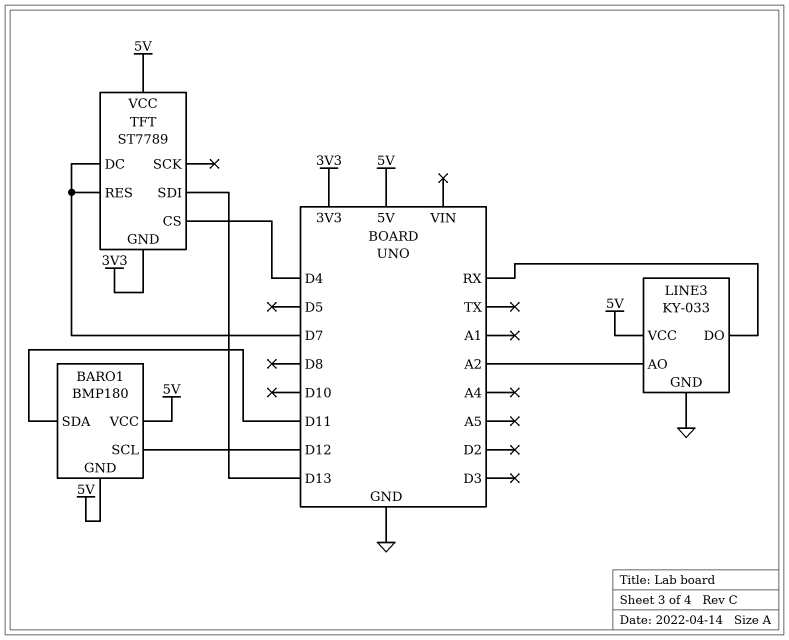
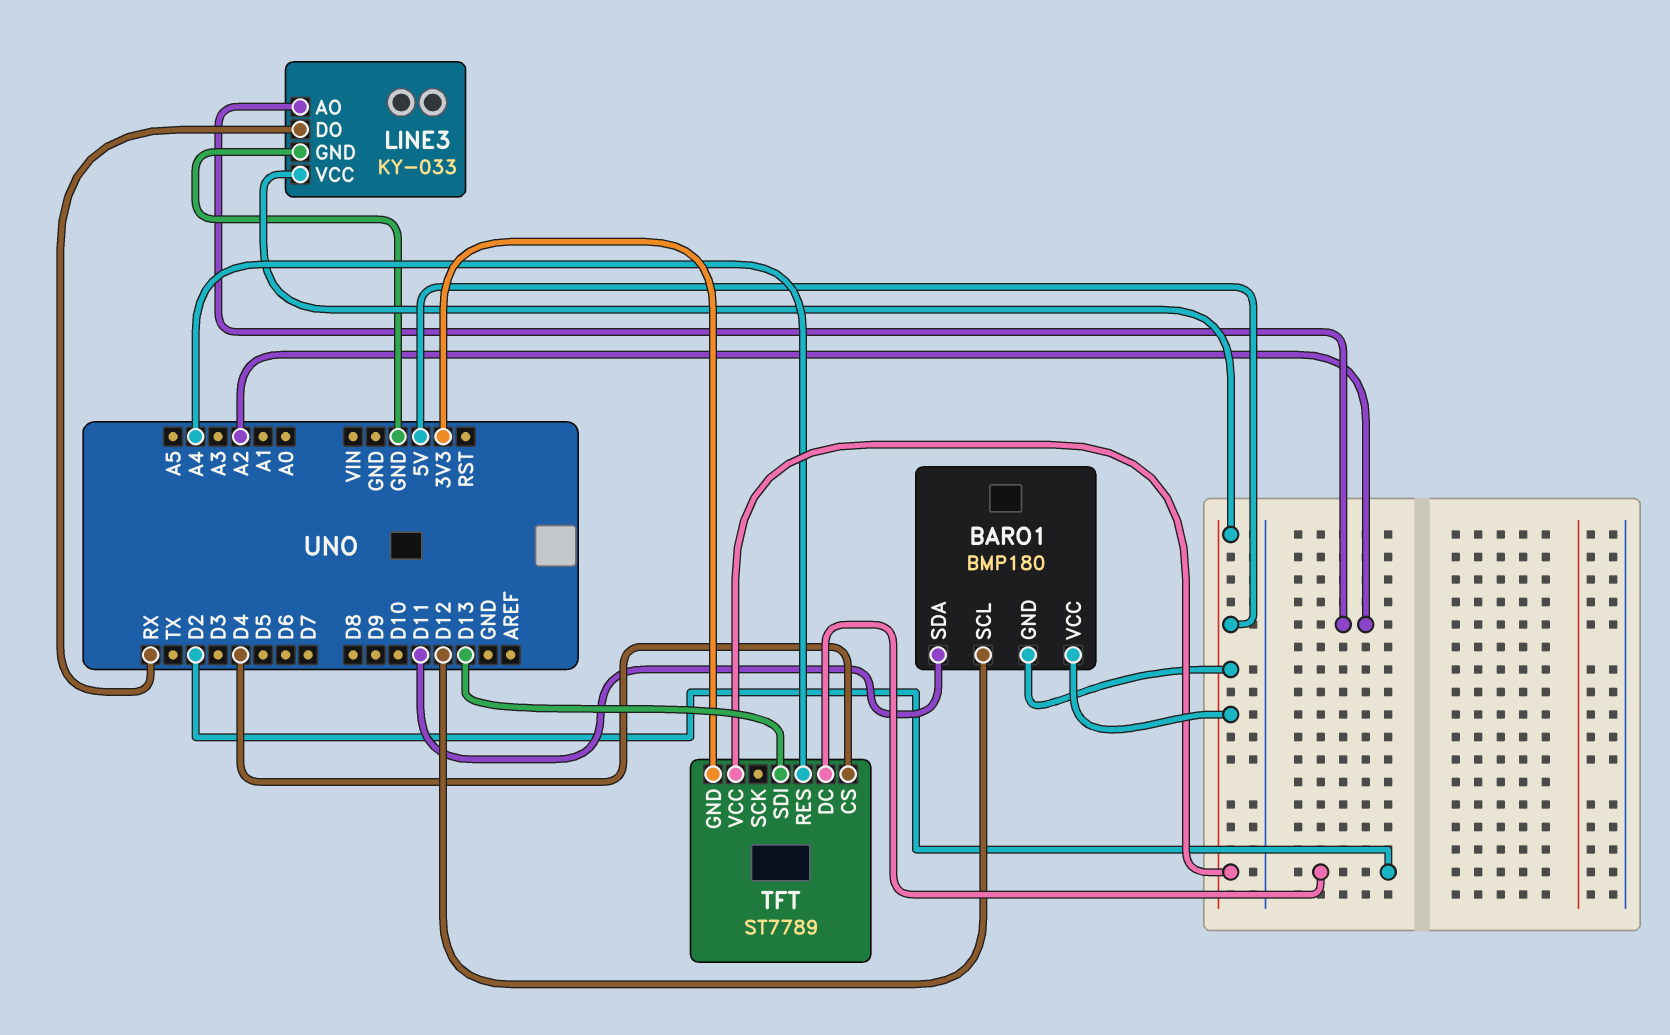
TFT pin DC: D7 -> D2
TFT pin RES: D7 -> A4

